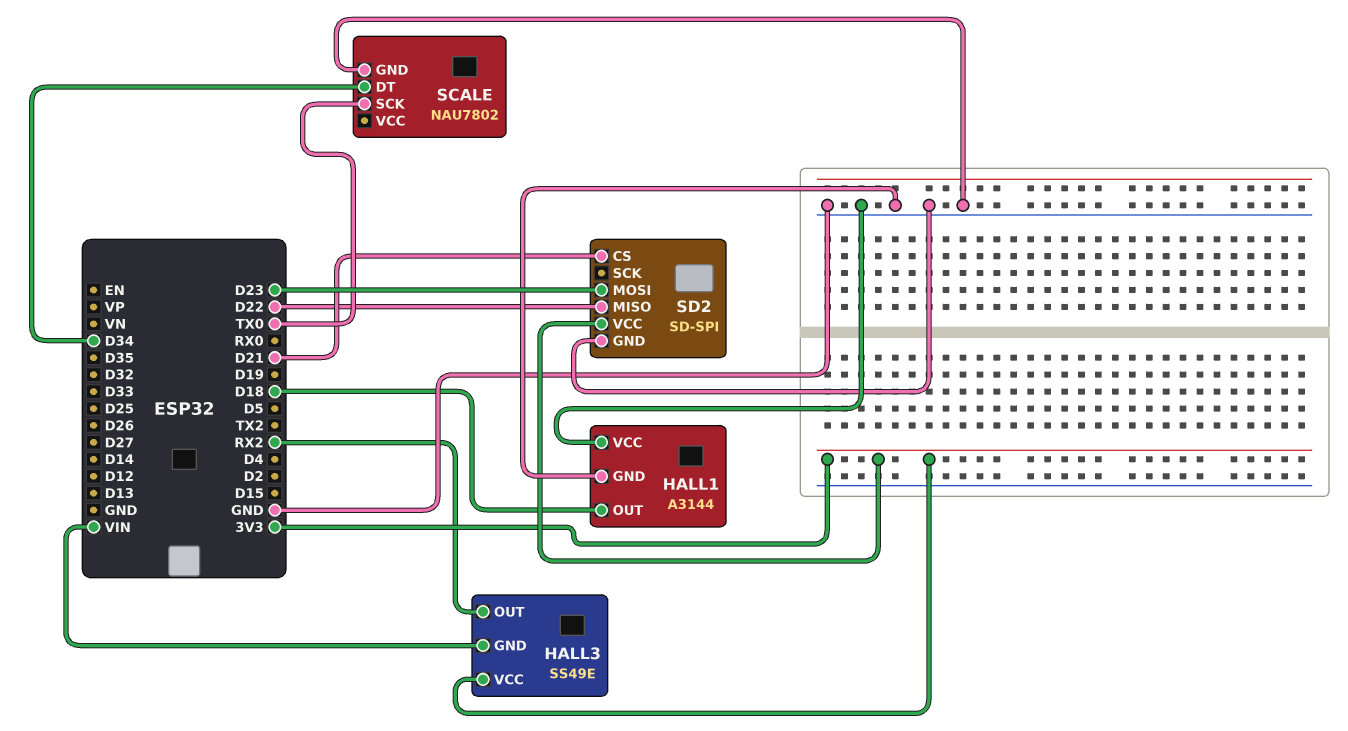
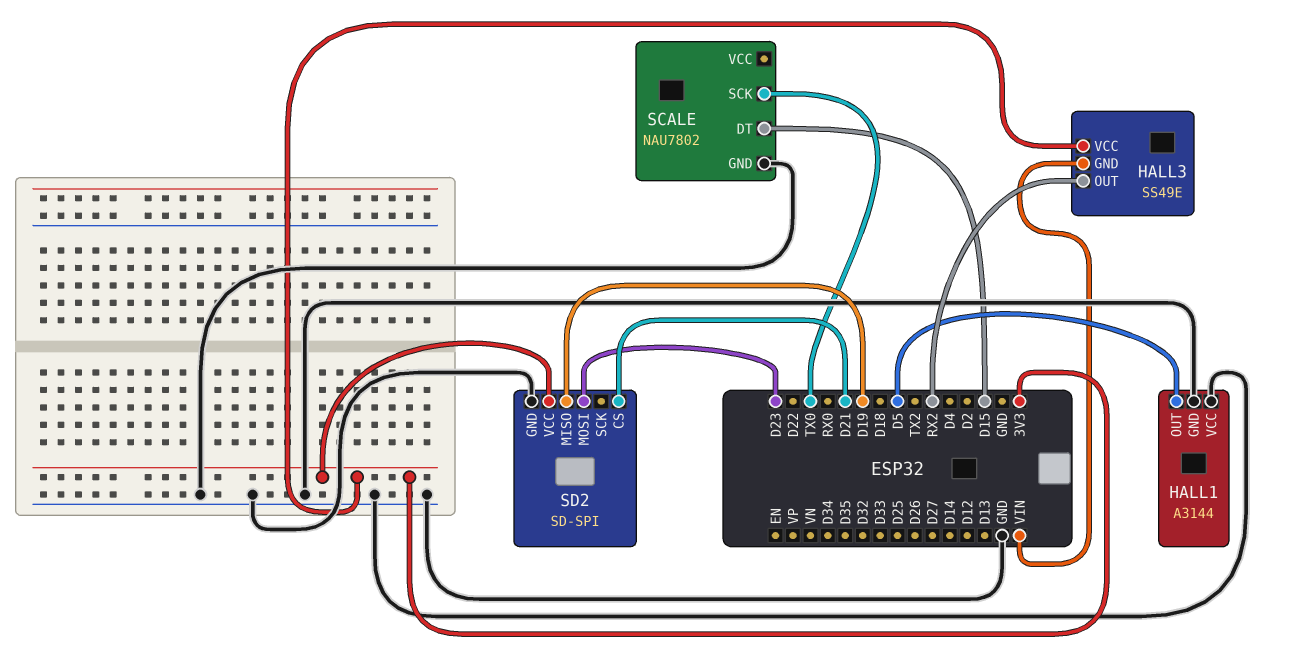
HALL1 pin OUT: D18 -> D5
SCALE pin DT: D34 -> D15
SD2 pin MISO: D22 -> D19

